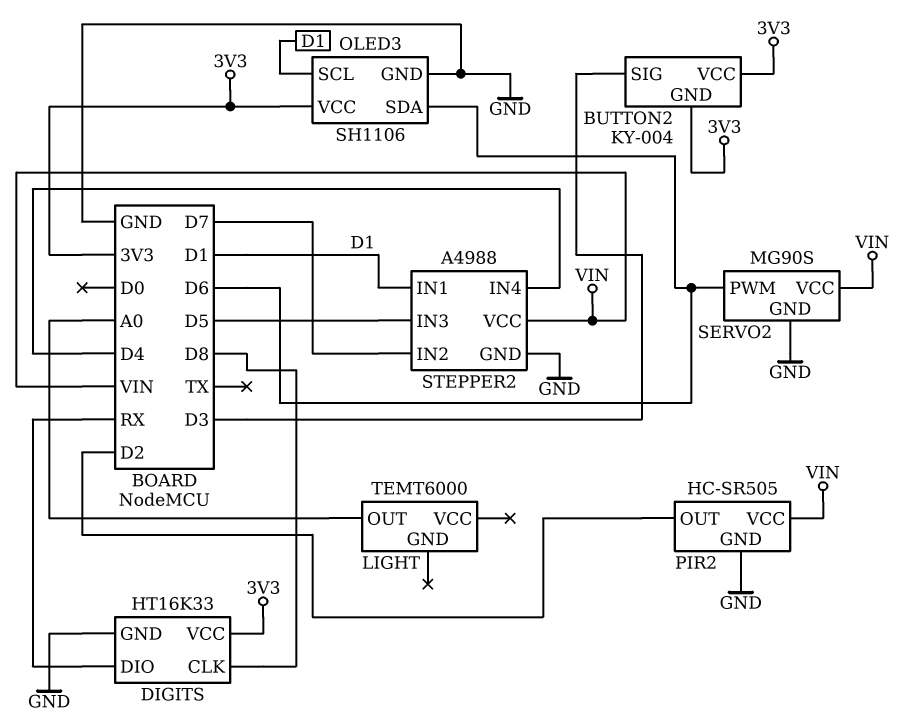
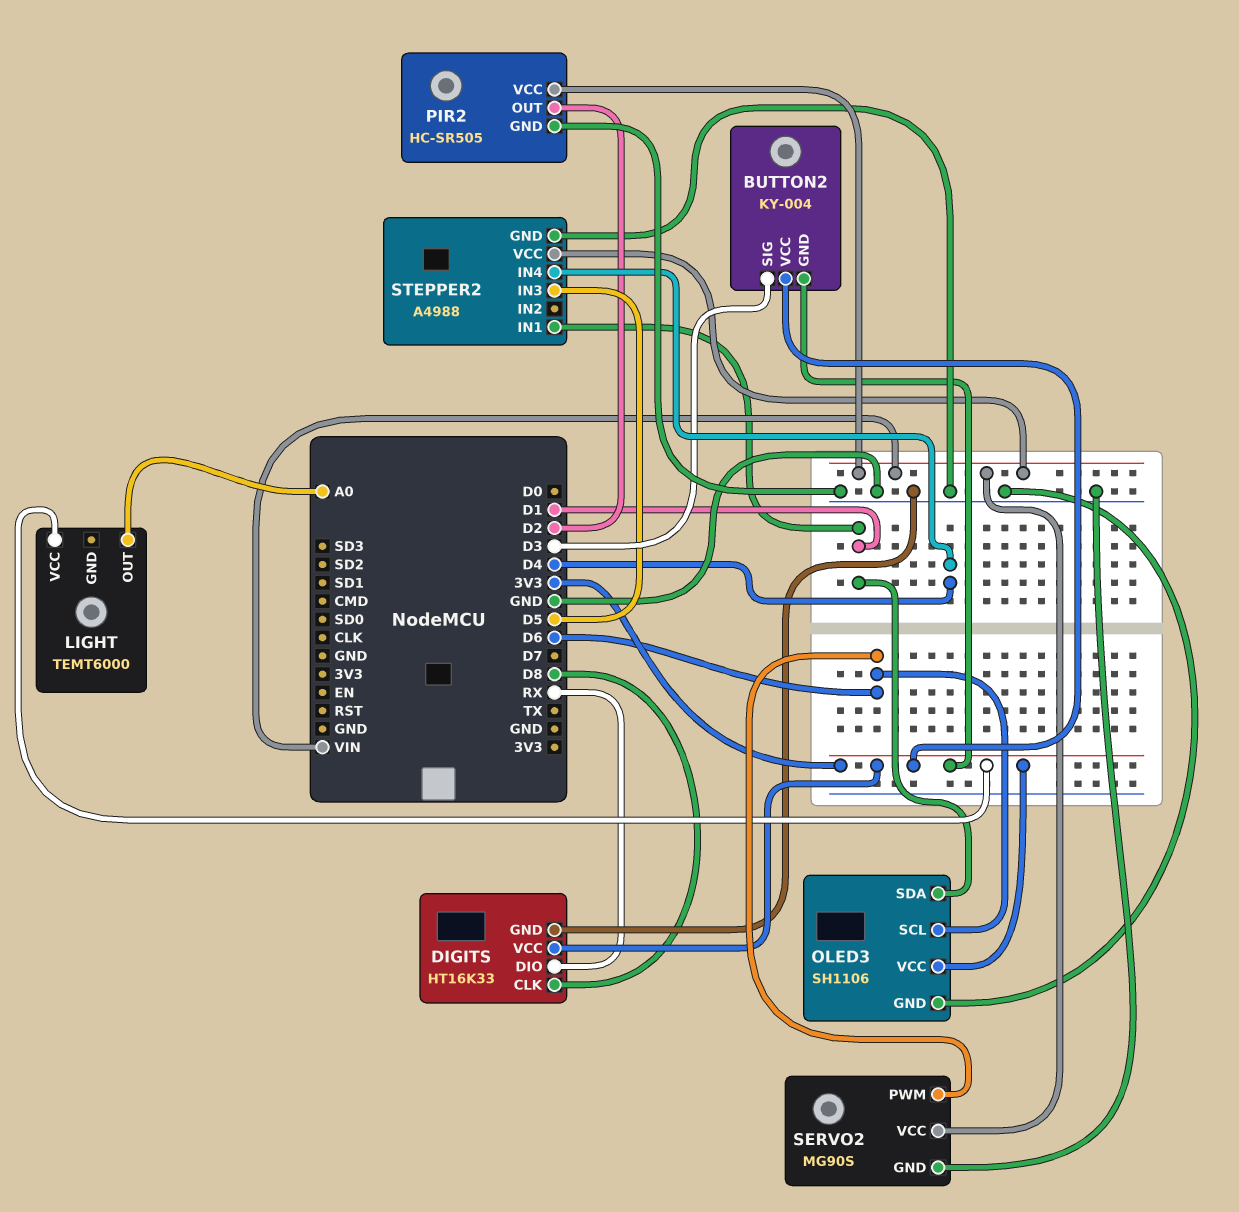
LIGHT pin VCC: none -> 3V3
OLED3 pin SCL: D1 -> D6
OLED3 pin SDA: D6 -> D1
STEPPER2 pin IN2: D7 -> none

